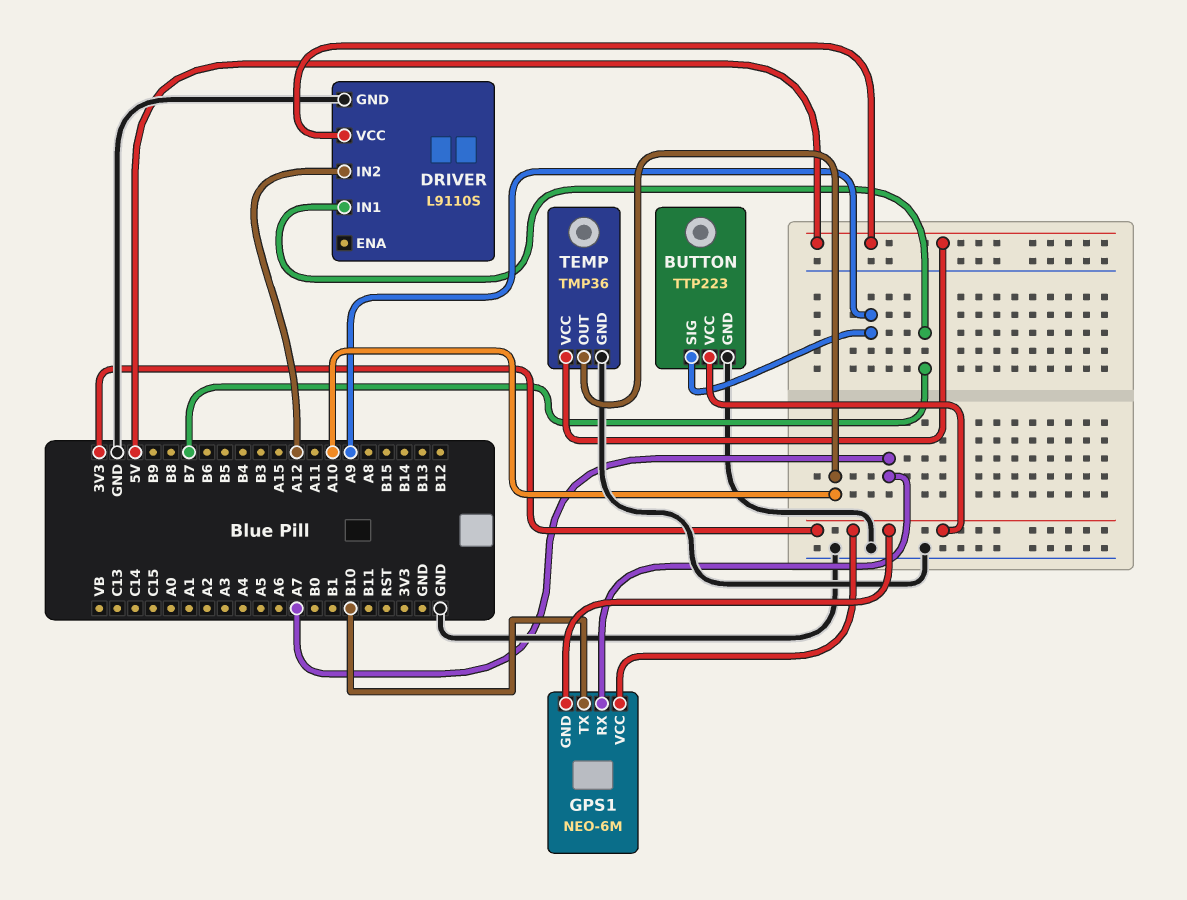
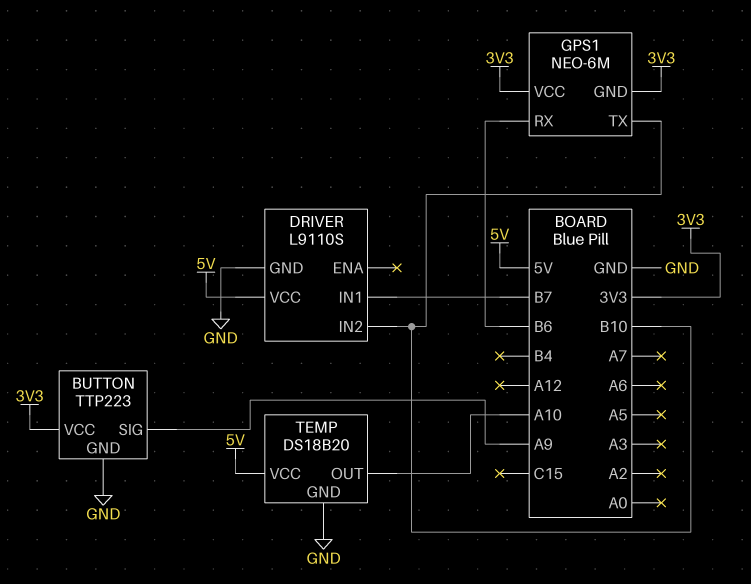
DRIVER pin IN2: A12 -> B10
GPS1 pin RX: A7 -> B6
TEMP: TMP36 -> DS18B20

